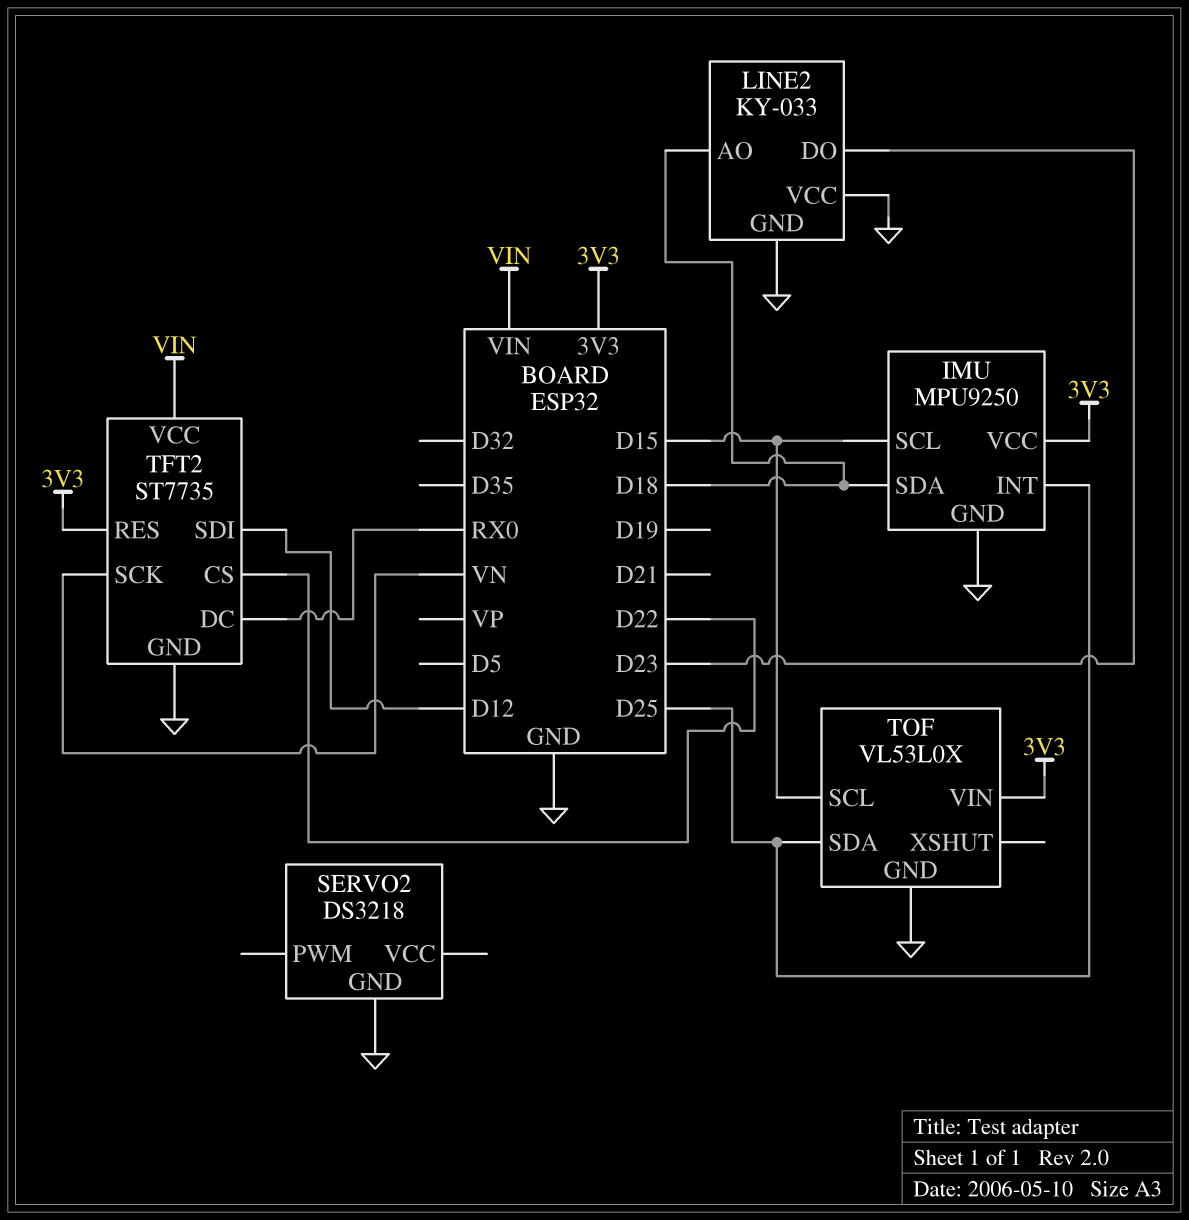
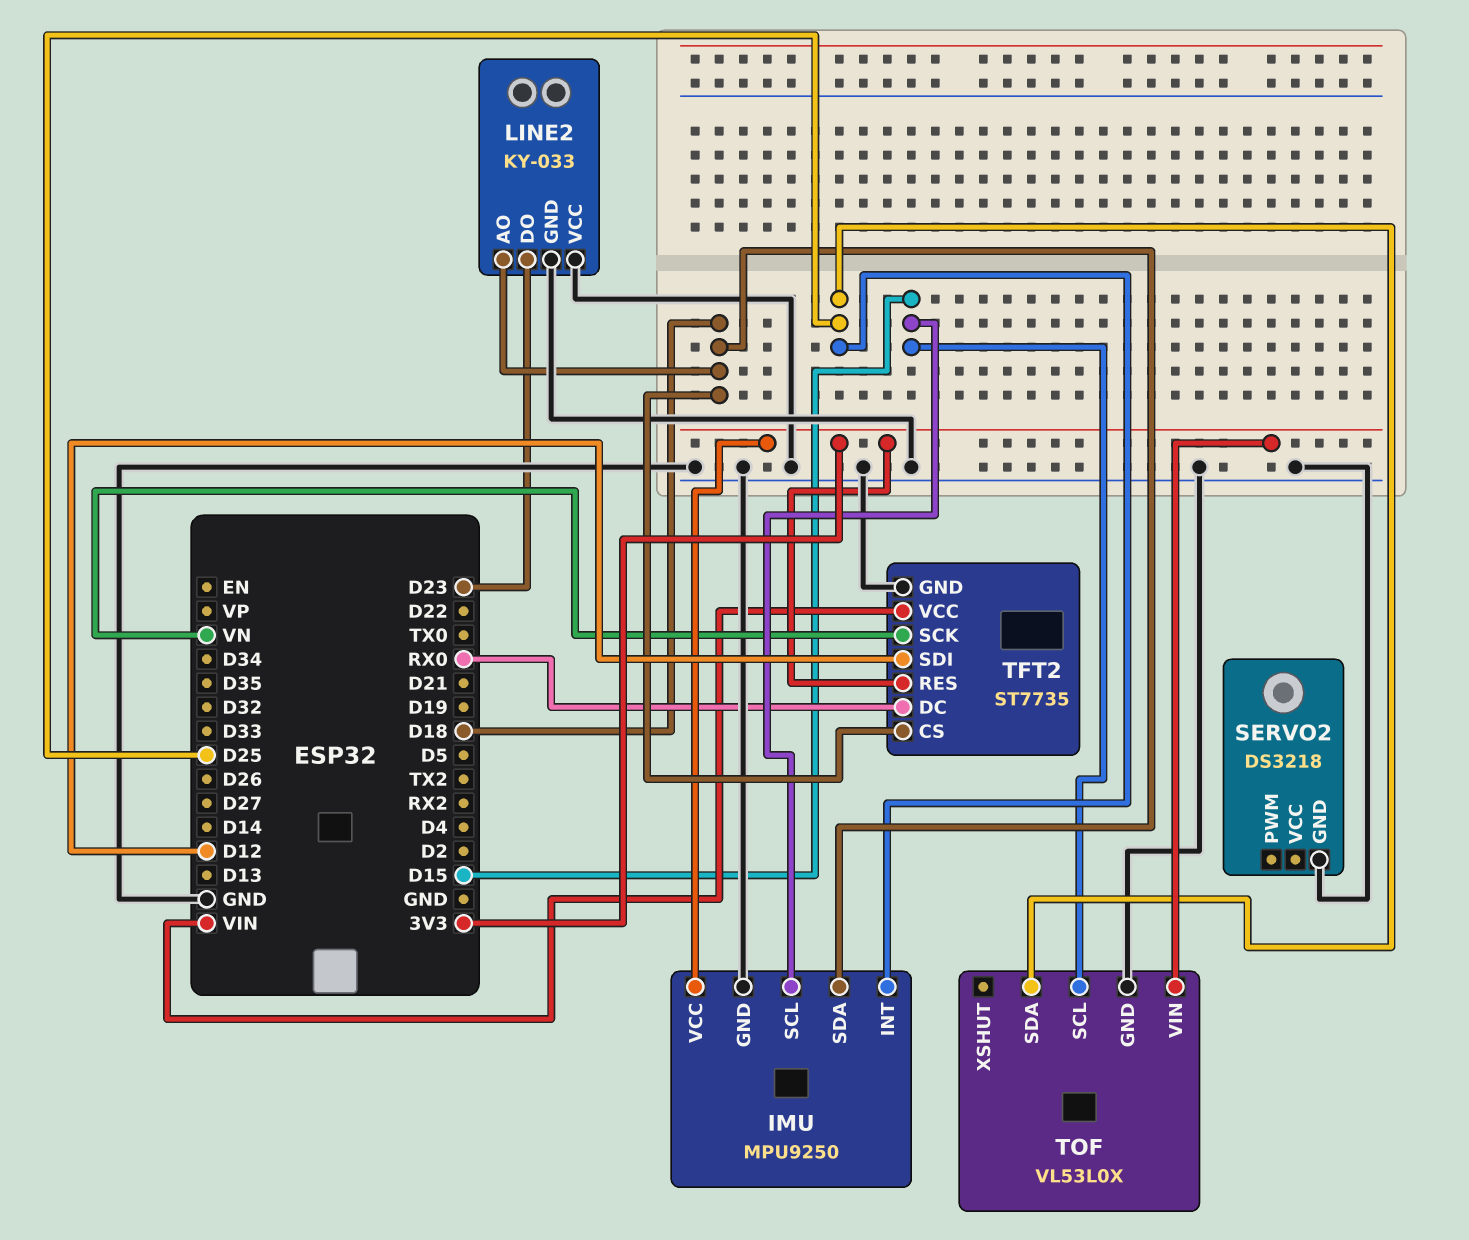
TFT2 pin CS: D22 -> D18

